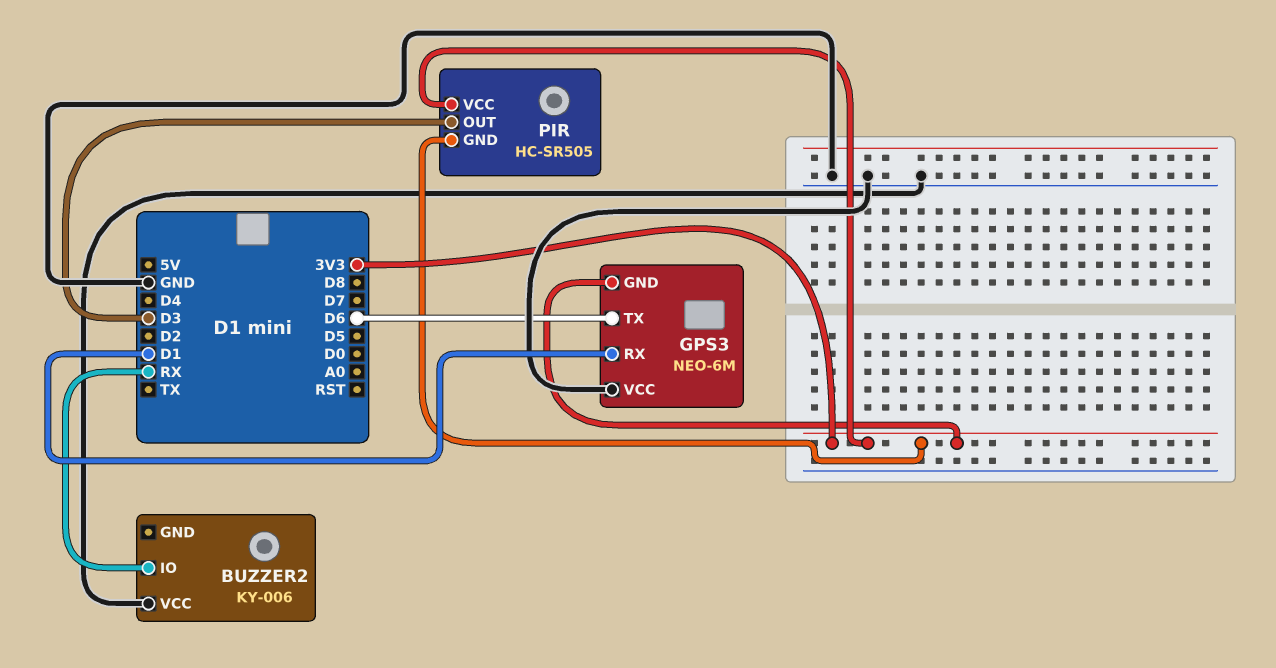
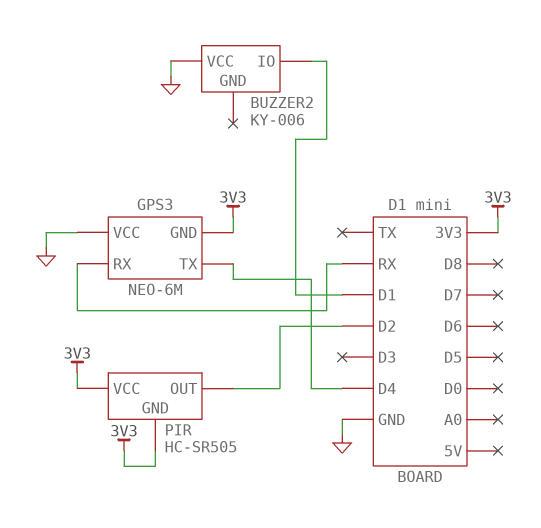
BUZZER2 pin IO: RX -> D1
GPS3 pin RX: D1 -> RX
GPS3 pin TX: D6 -> D4
PIR pin OUT: D3 -> D2

